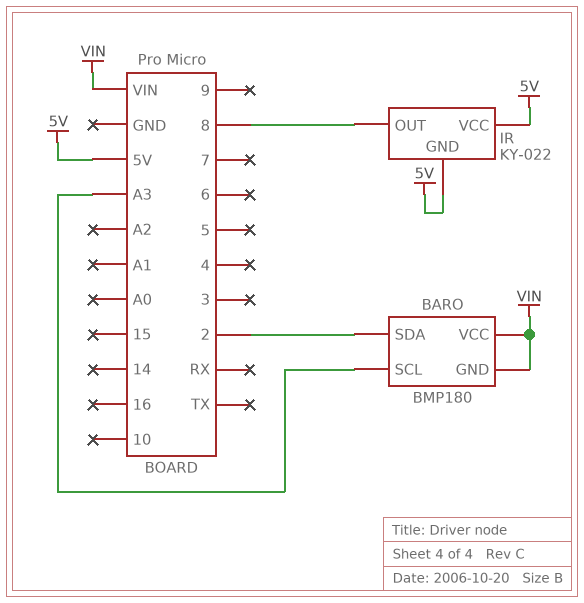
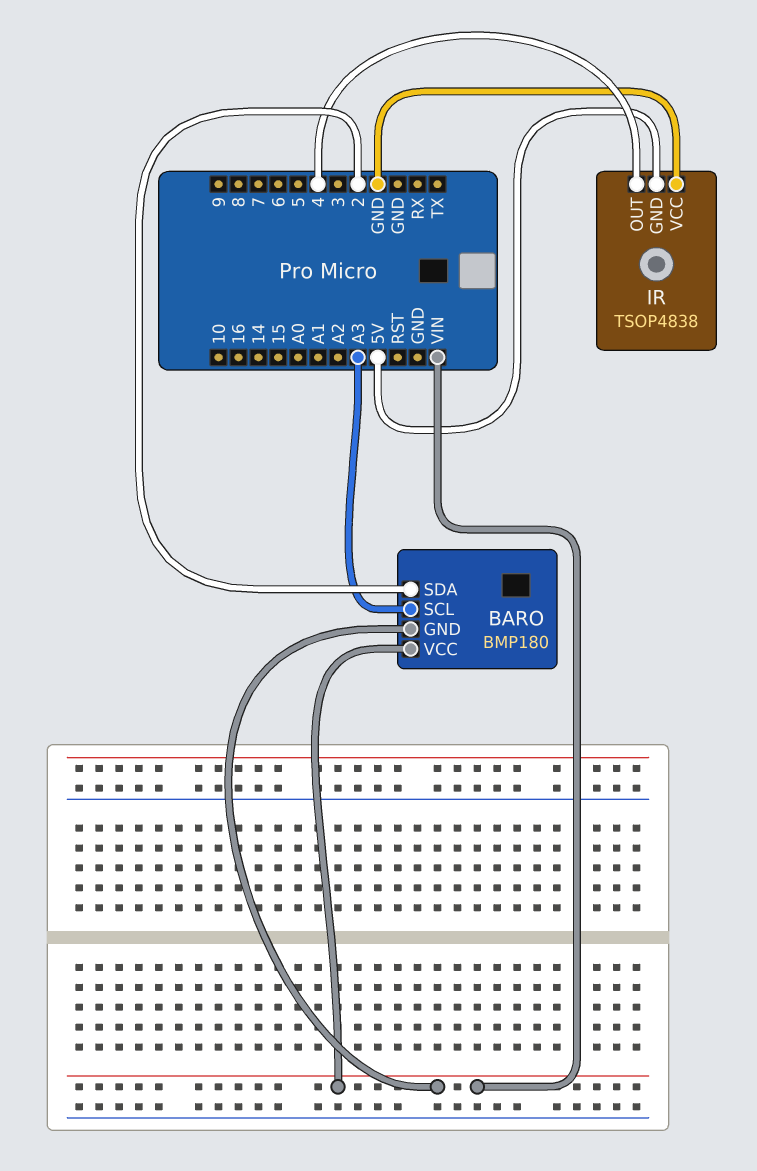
IR: KY-022 -> TSOP4838
IR pin OUT: 8 -> 4
IR pin VCC: 5V -> GND

